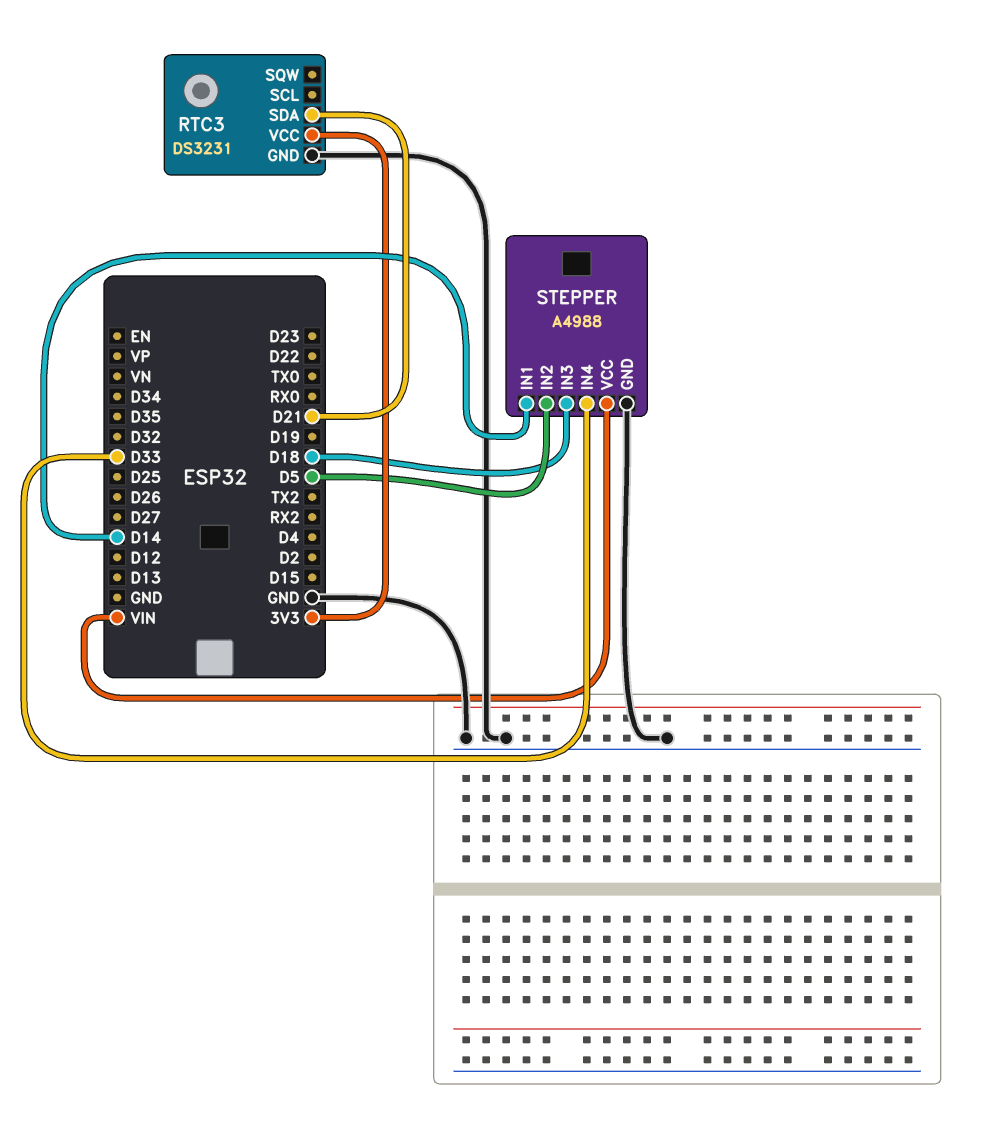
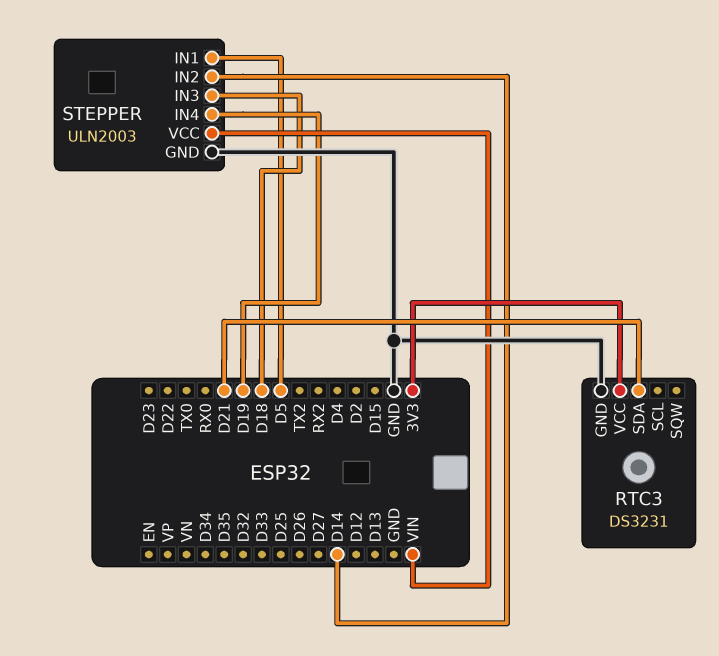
STEPPER: A4988 -> ULN2003
STEPPER pin IN1: D14 -> D5
STEPPER pin IN2: D5 -> D14
STEPPER pin IN4: D33 -> D19

